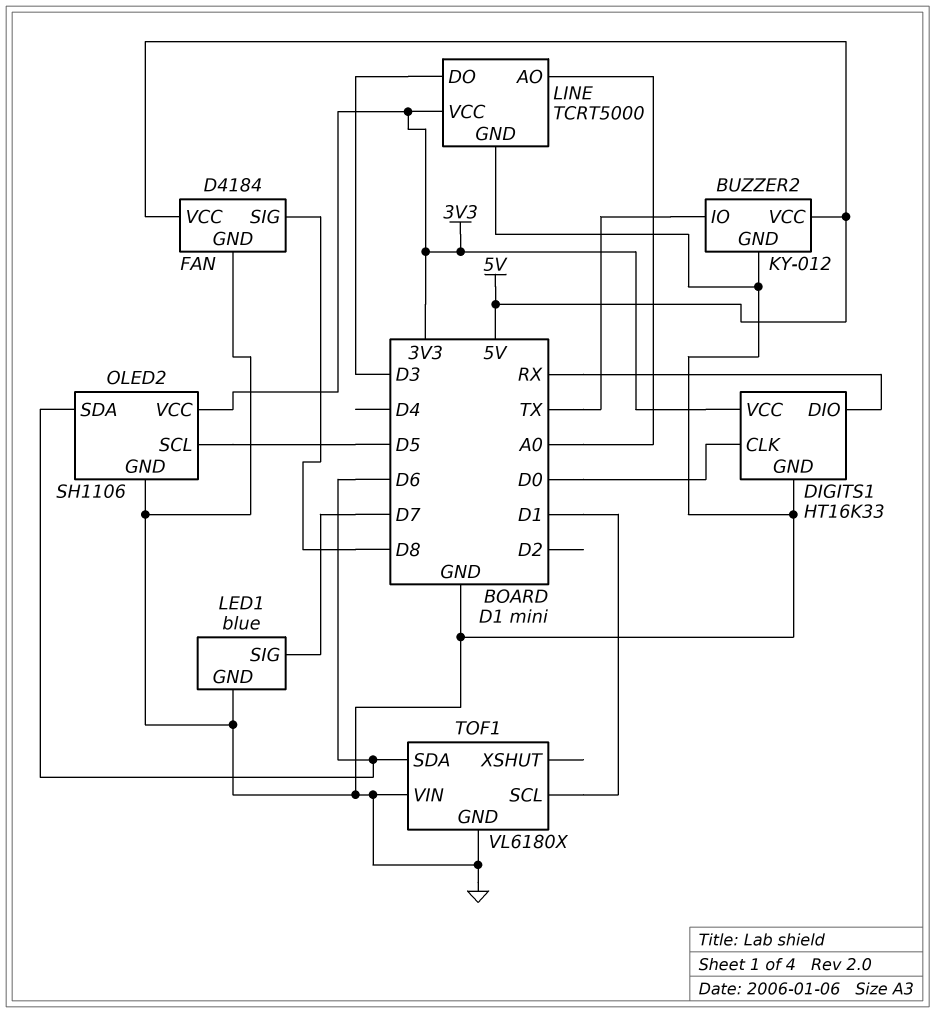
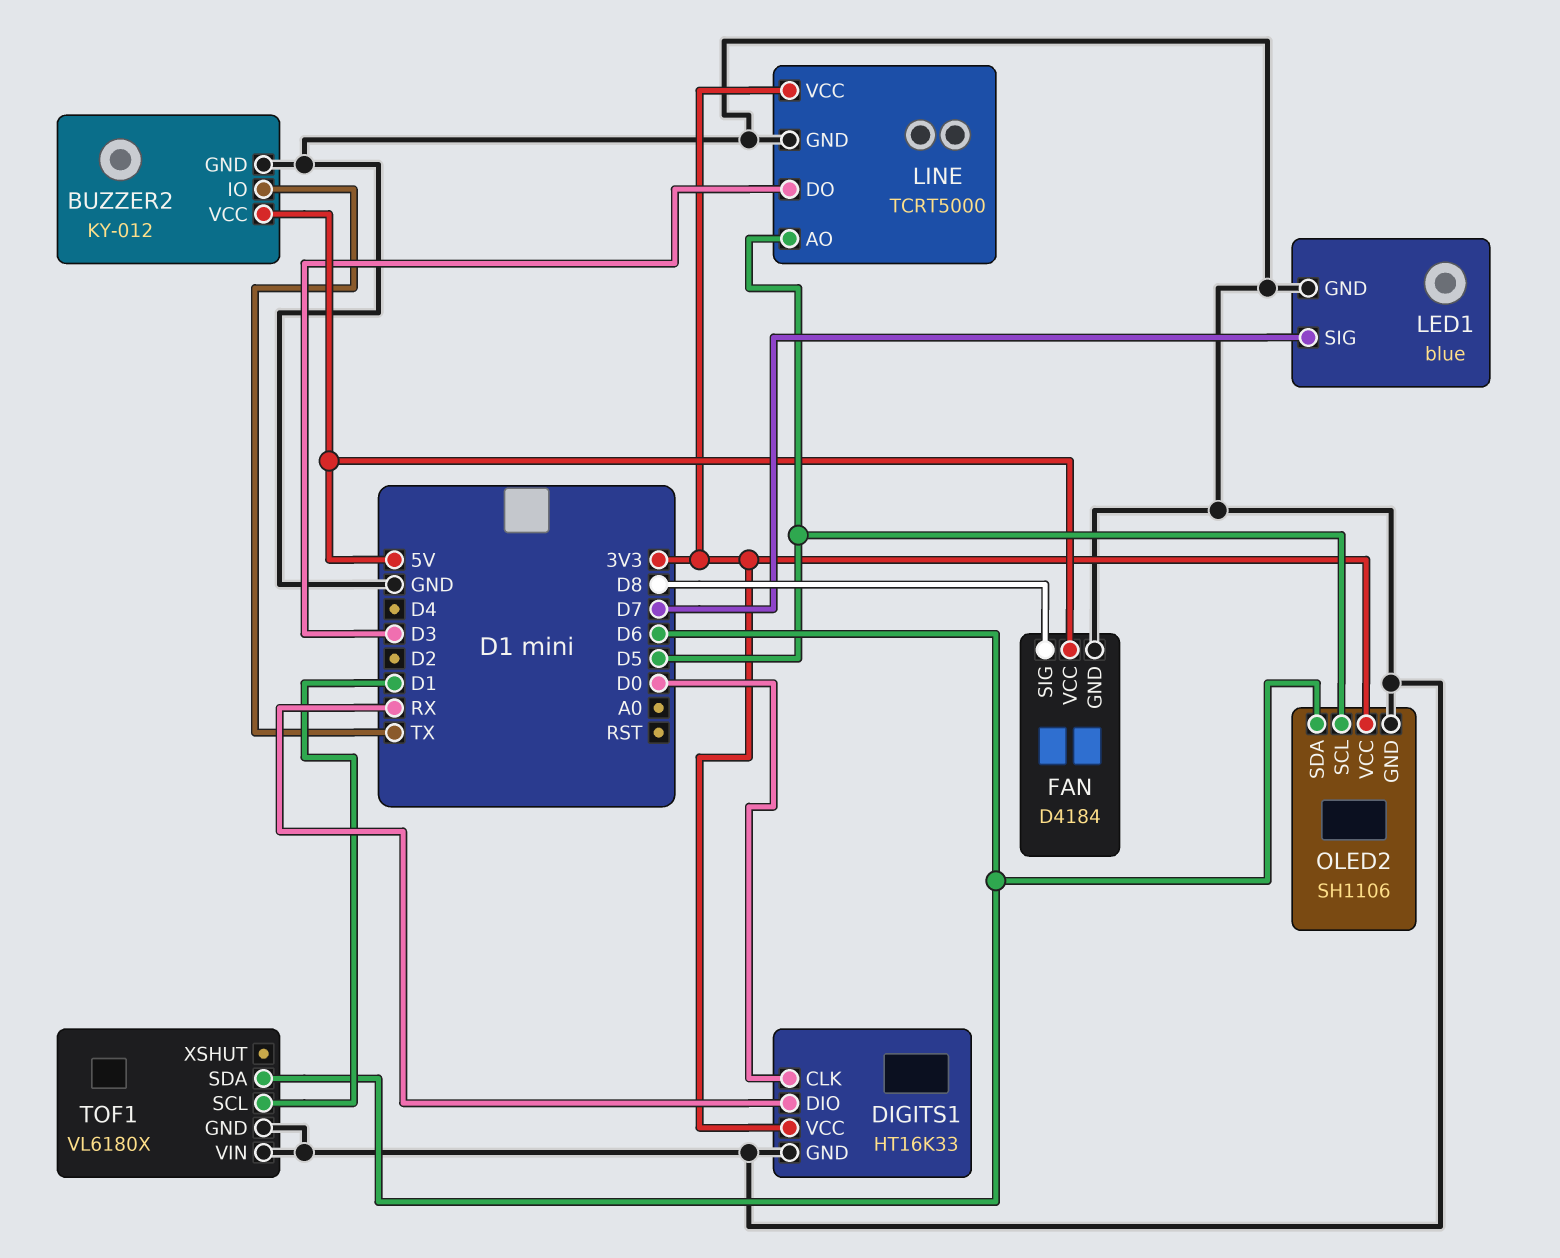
LINE pin AO: A0 -> D5

